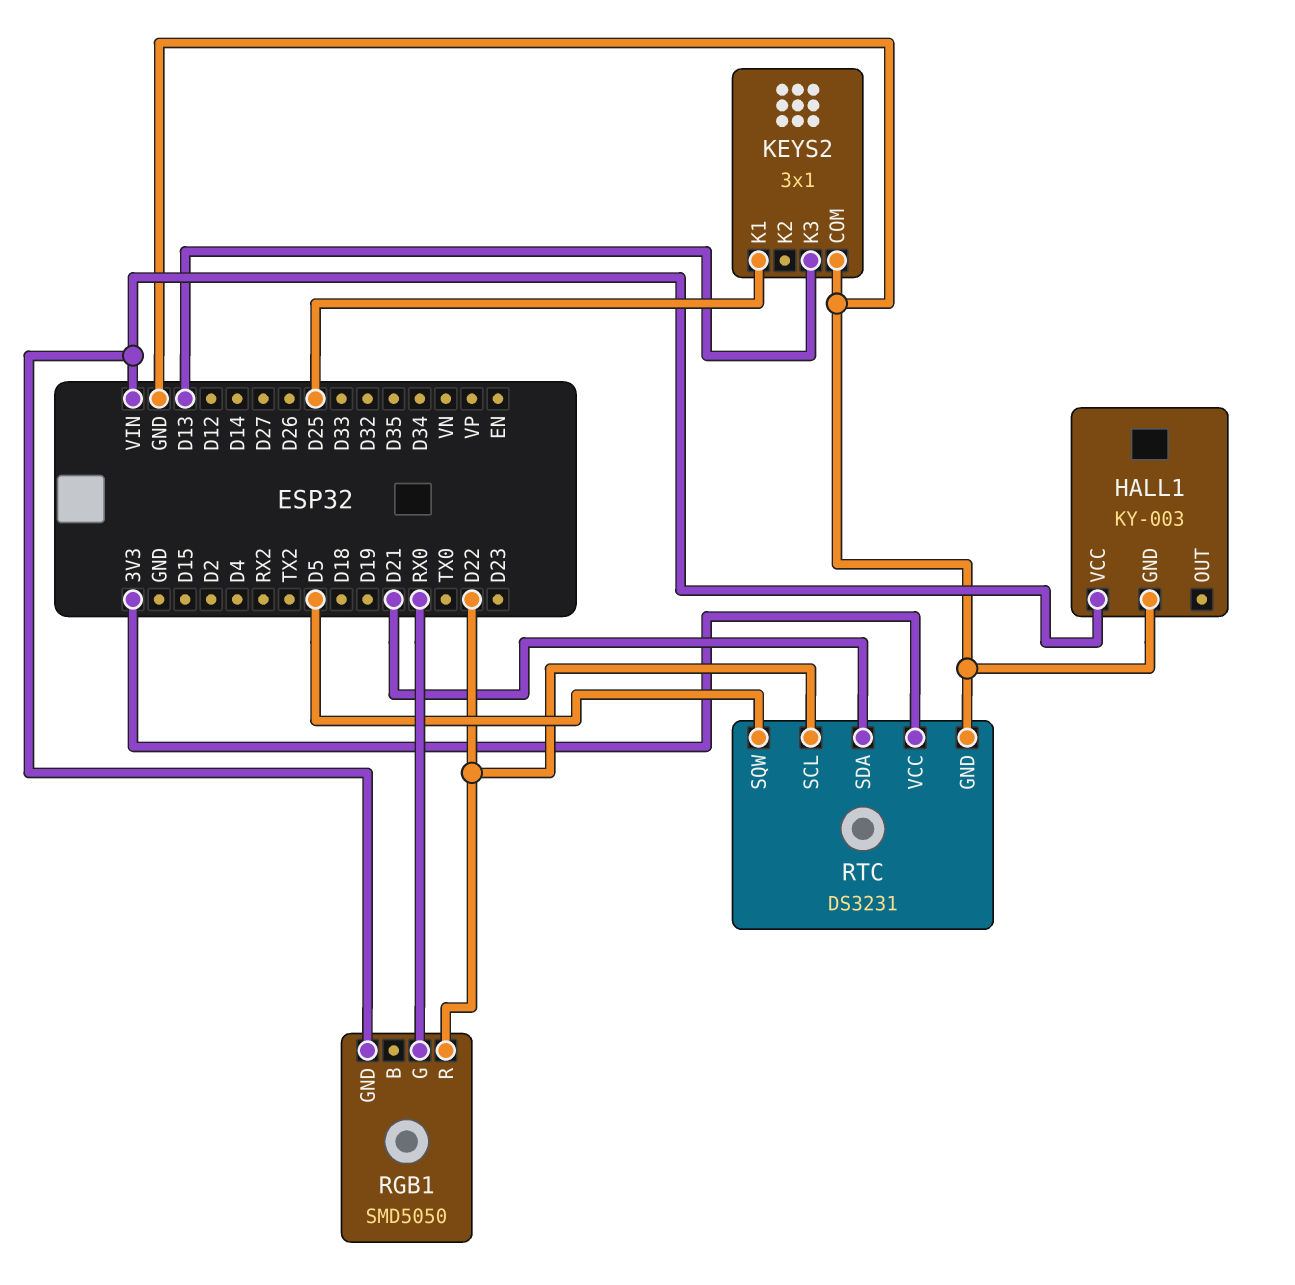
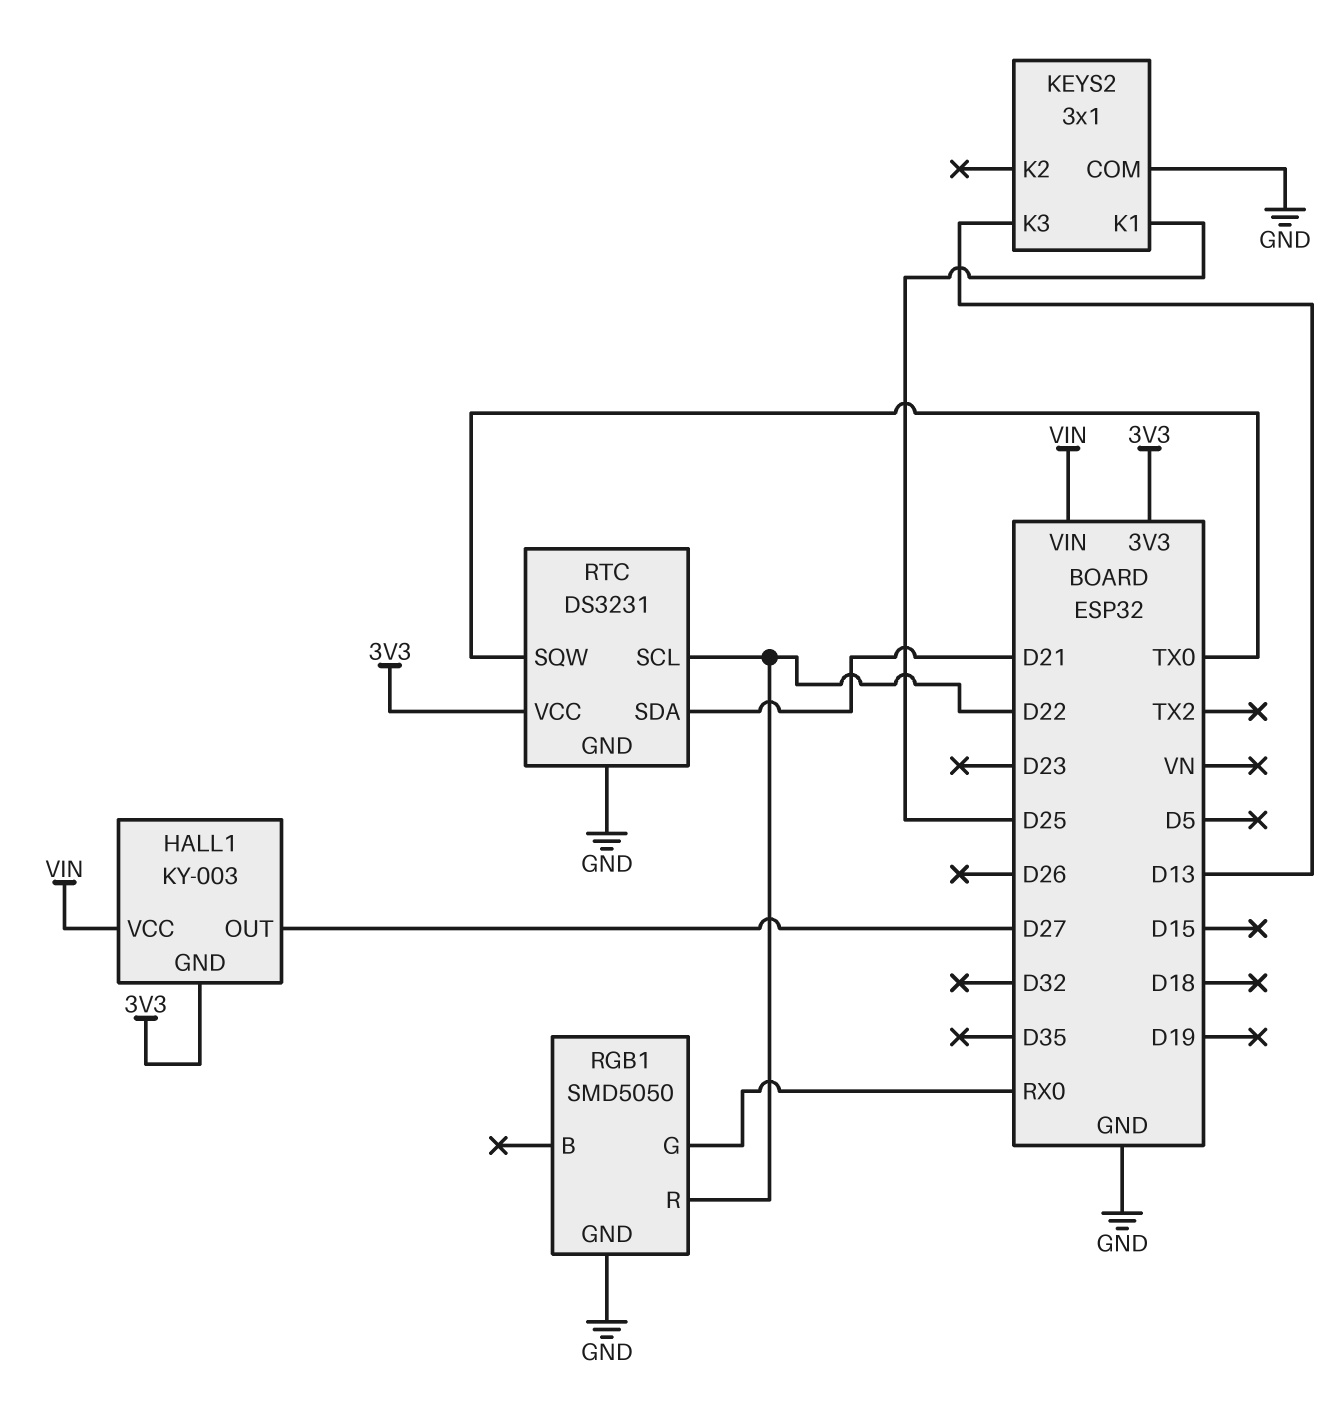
HALL1 pin GND: GND -> 3V3
HALL1 pin OUT: none -> D27
RGB1 pin GND: VIN -> GND
RTC pin SQW: D5 -> TX0

